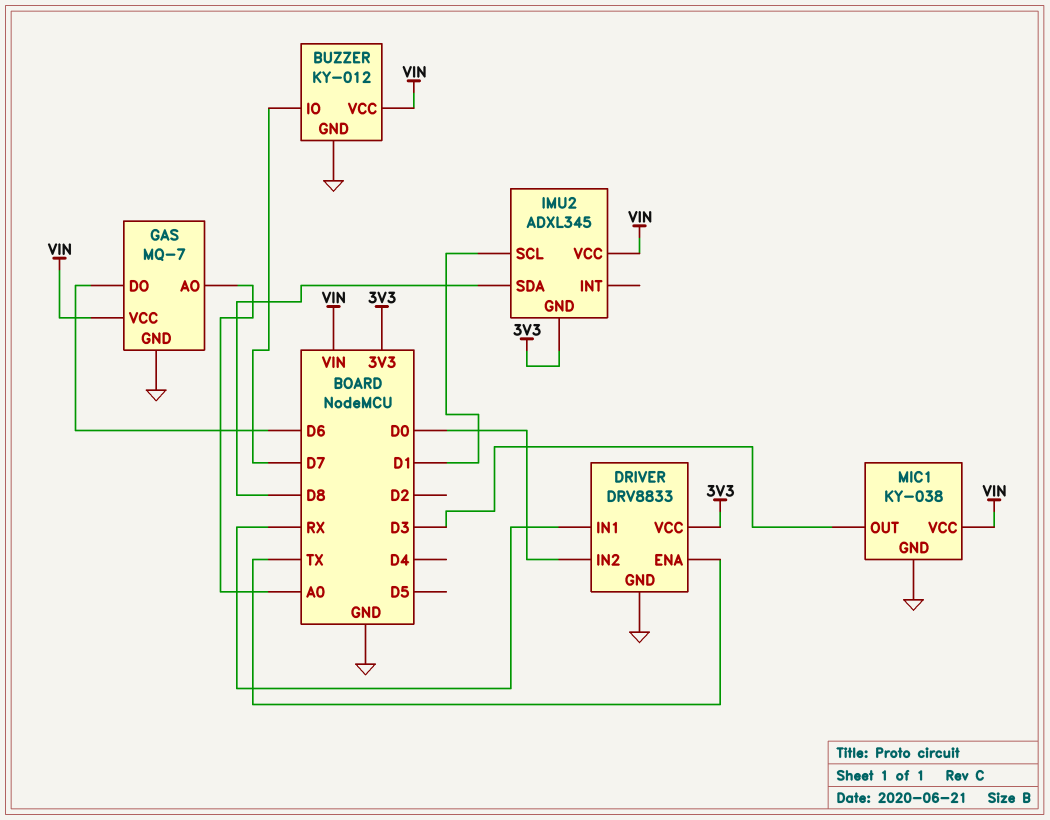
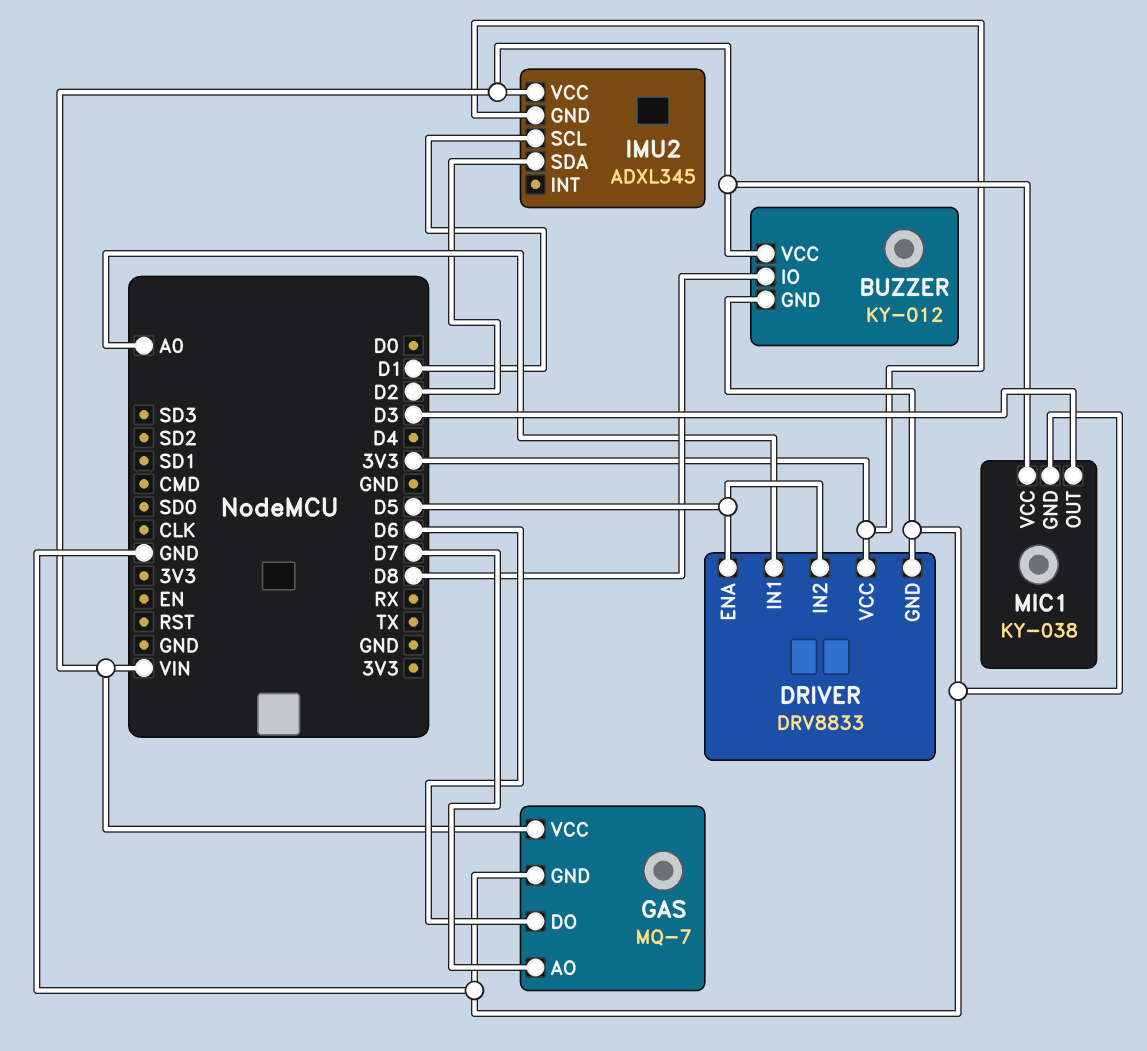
BUZZER pin IO: D7 -> D8
DRIVER pin ENA: TX -> D5
DRIVER pin IN1: RX -> A0
DRIVER pin IN2: D0 -> D5
GAS pin AO: A0 -> D7
IMU2 pin SDA: D8 -> D2

